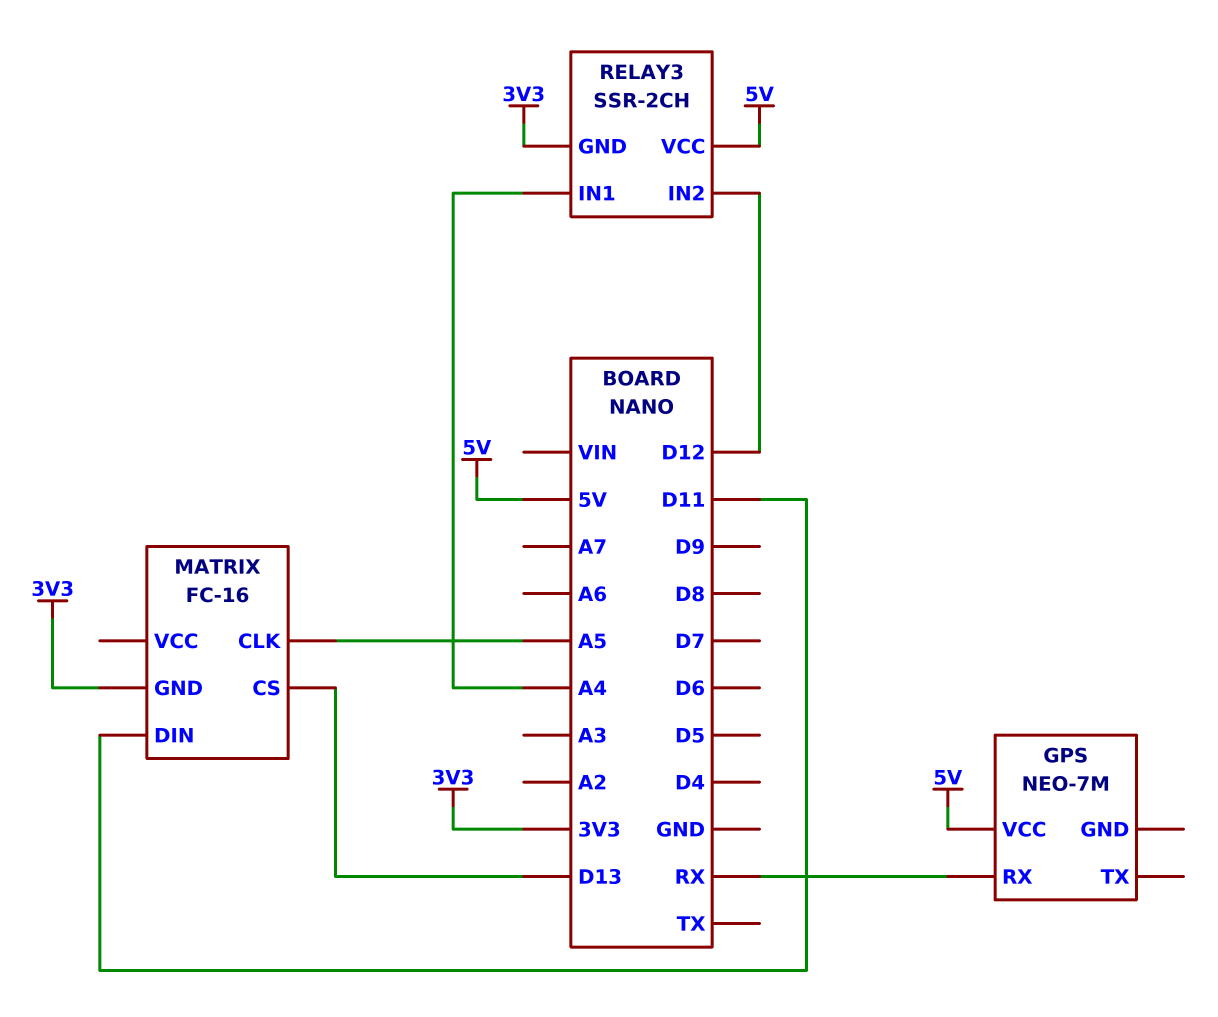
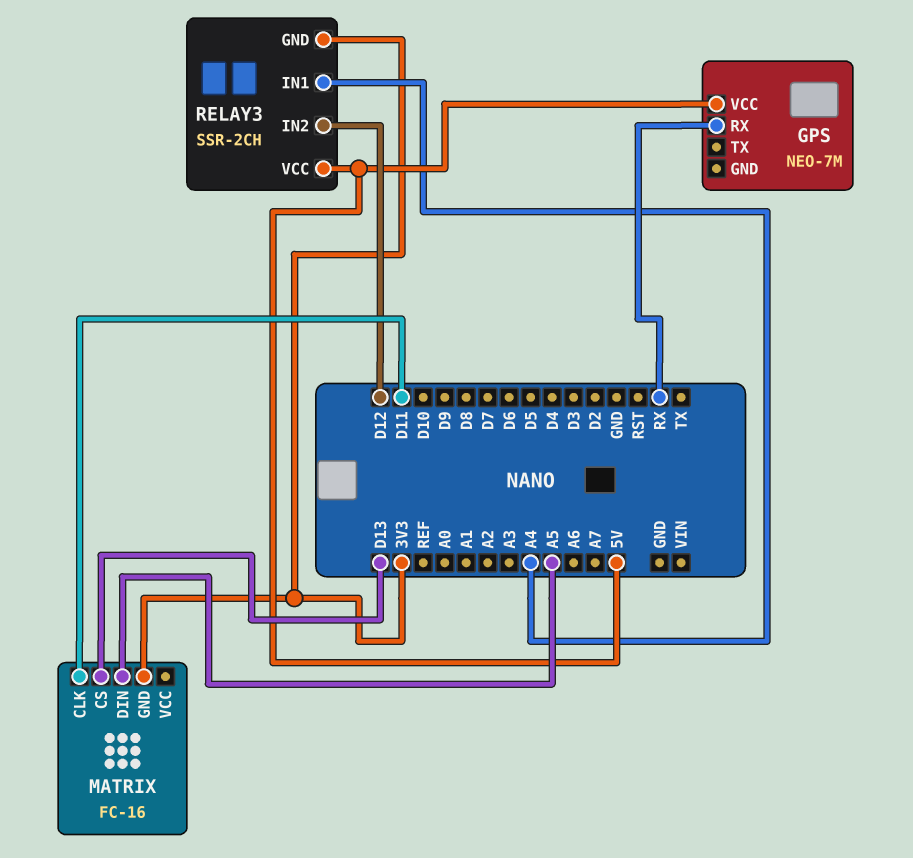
MATRIX pin CLK: A5 -> D11
MATRIX pin DIN: D11 -> A5

